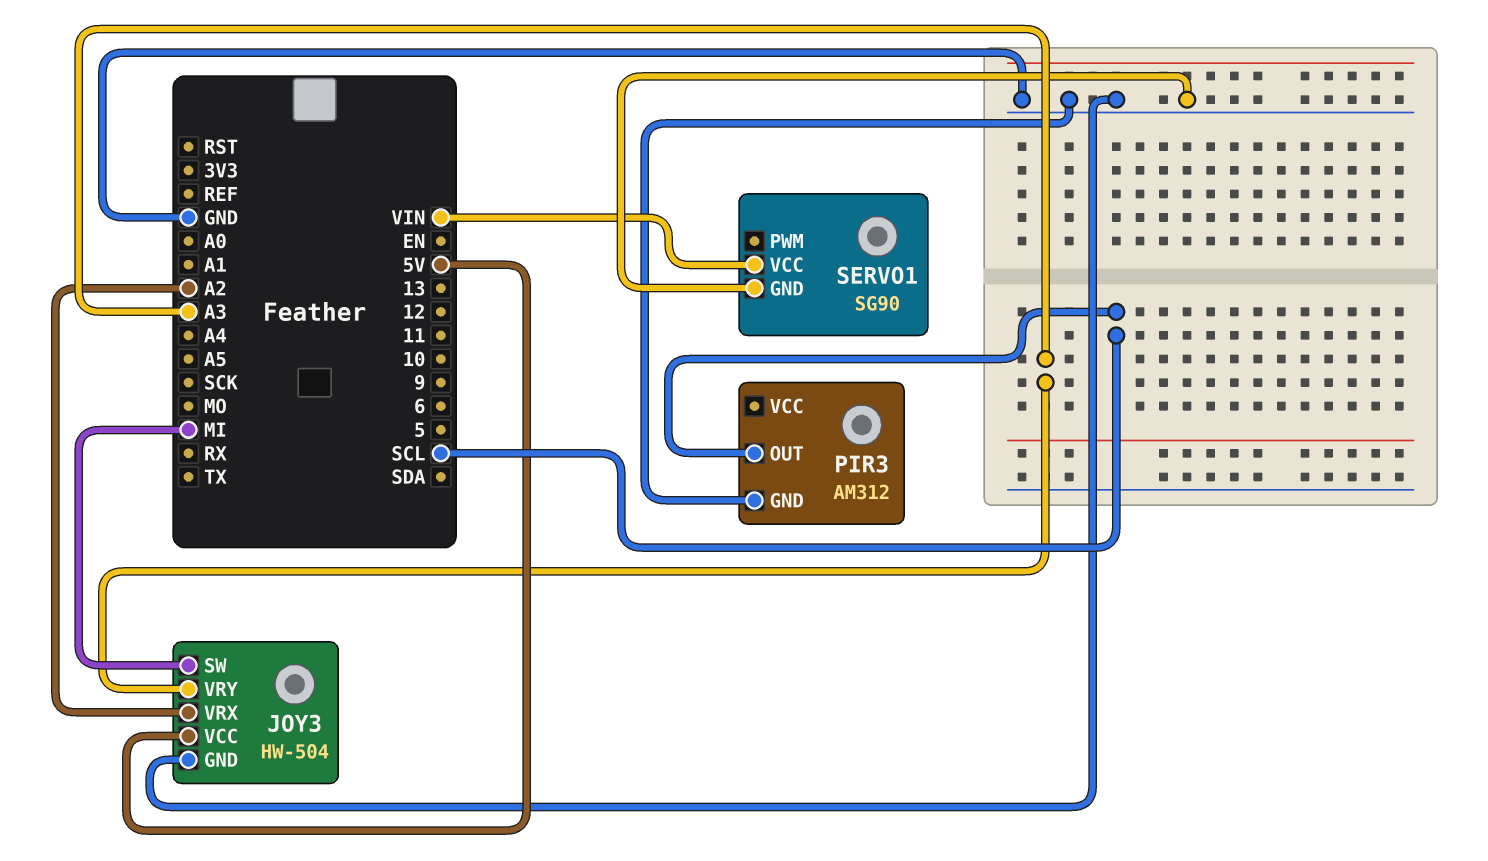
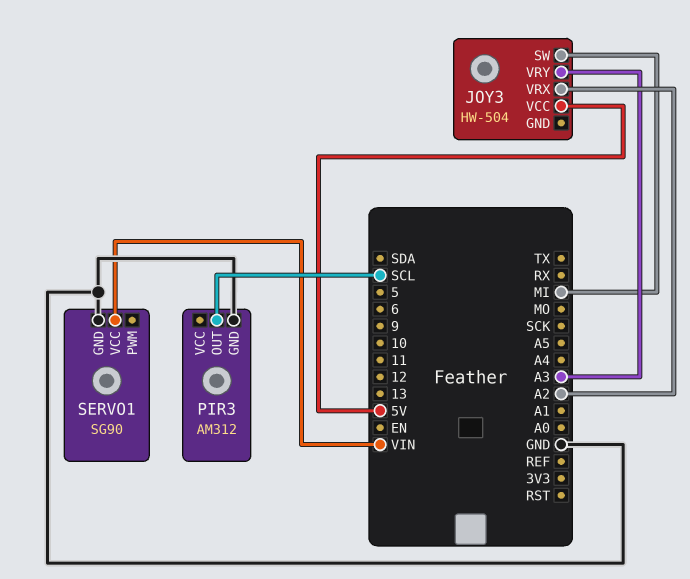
JOY3 pin GND: GND -> none

